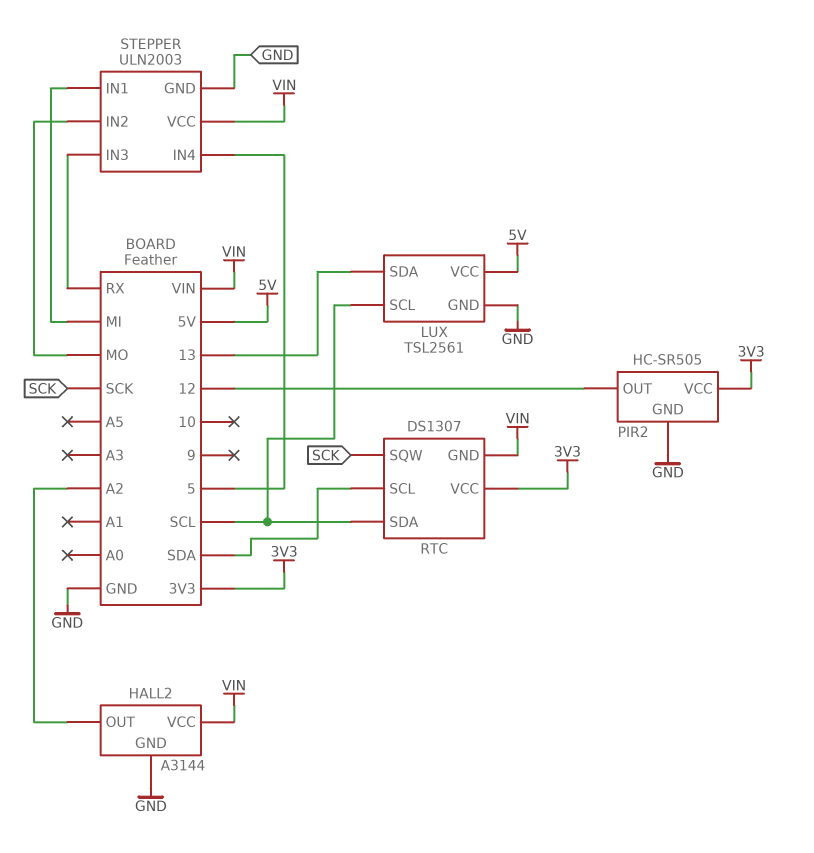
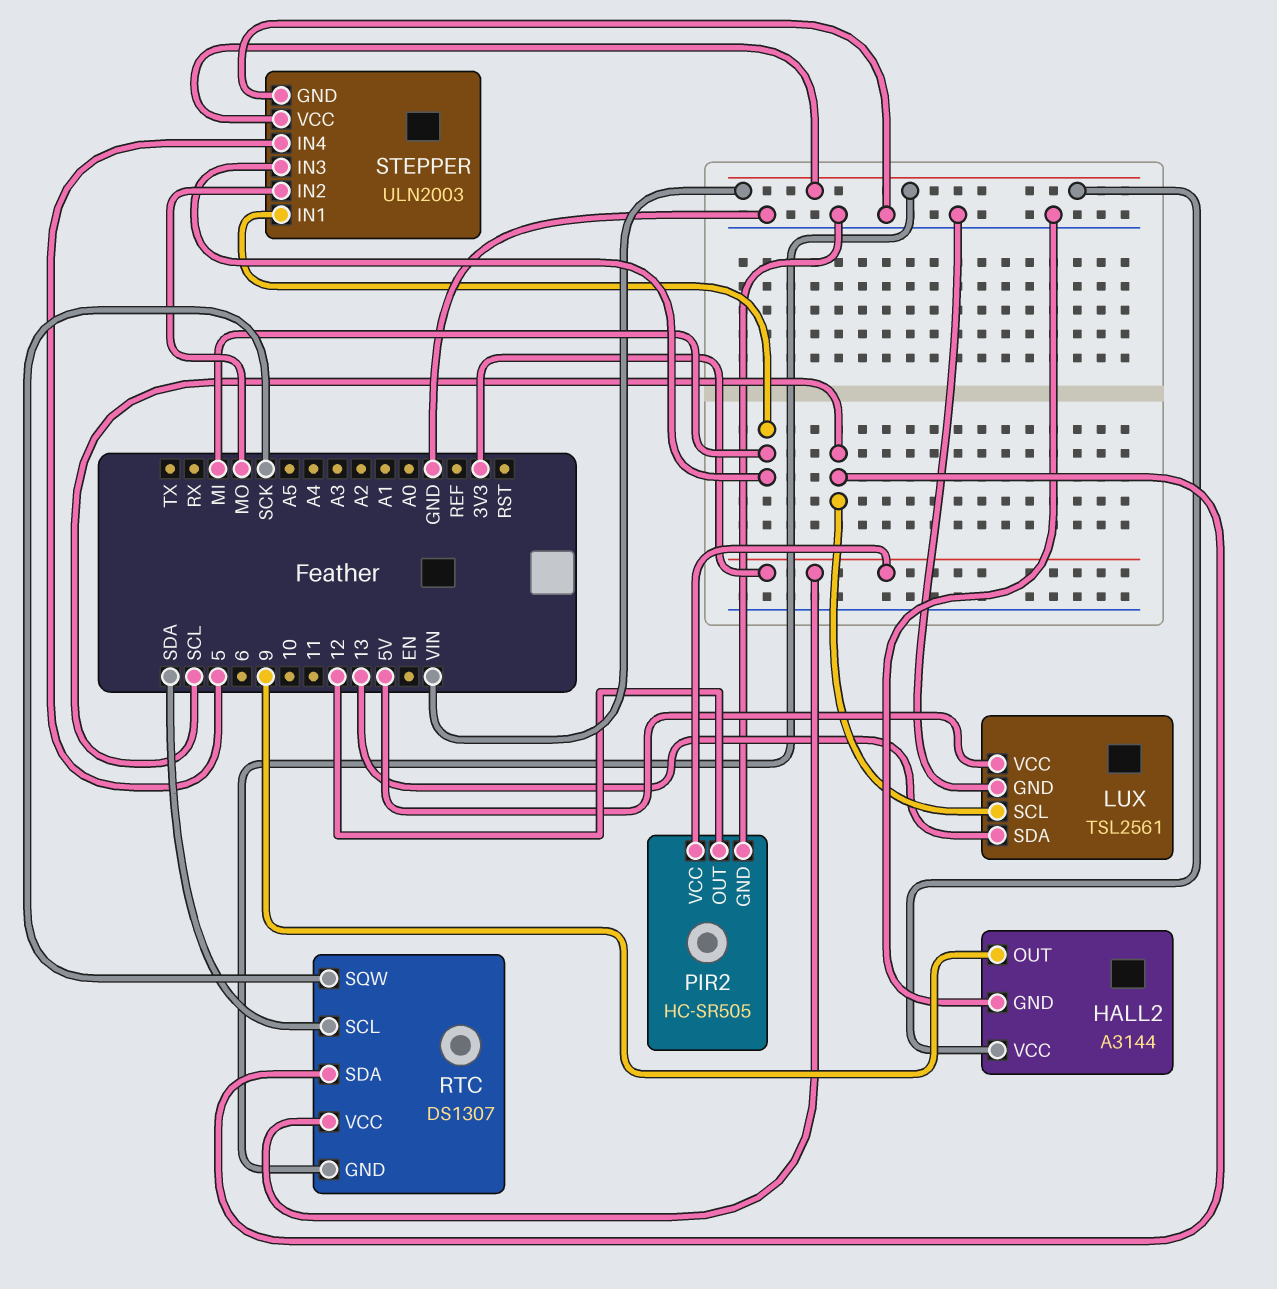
HALL2 pin OUT: A2 -> 9
STEPPER pin IN3: RX -> MI

